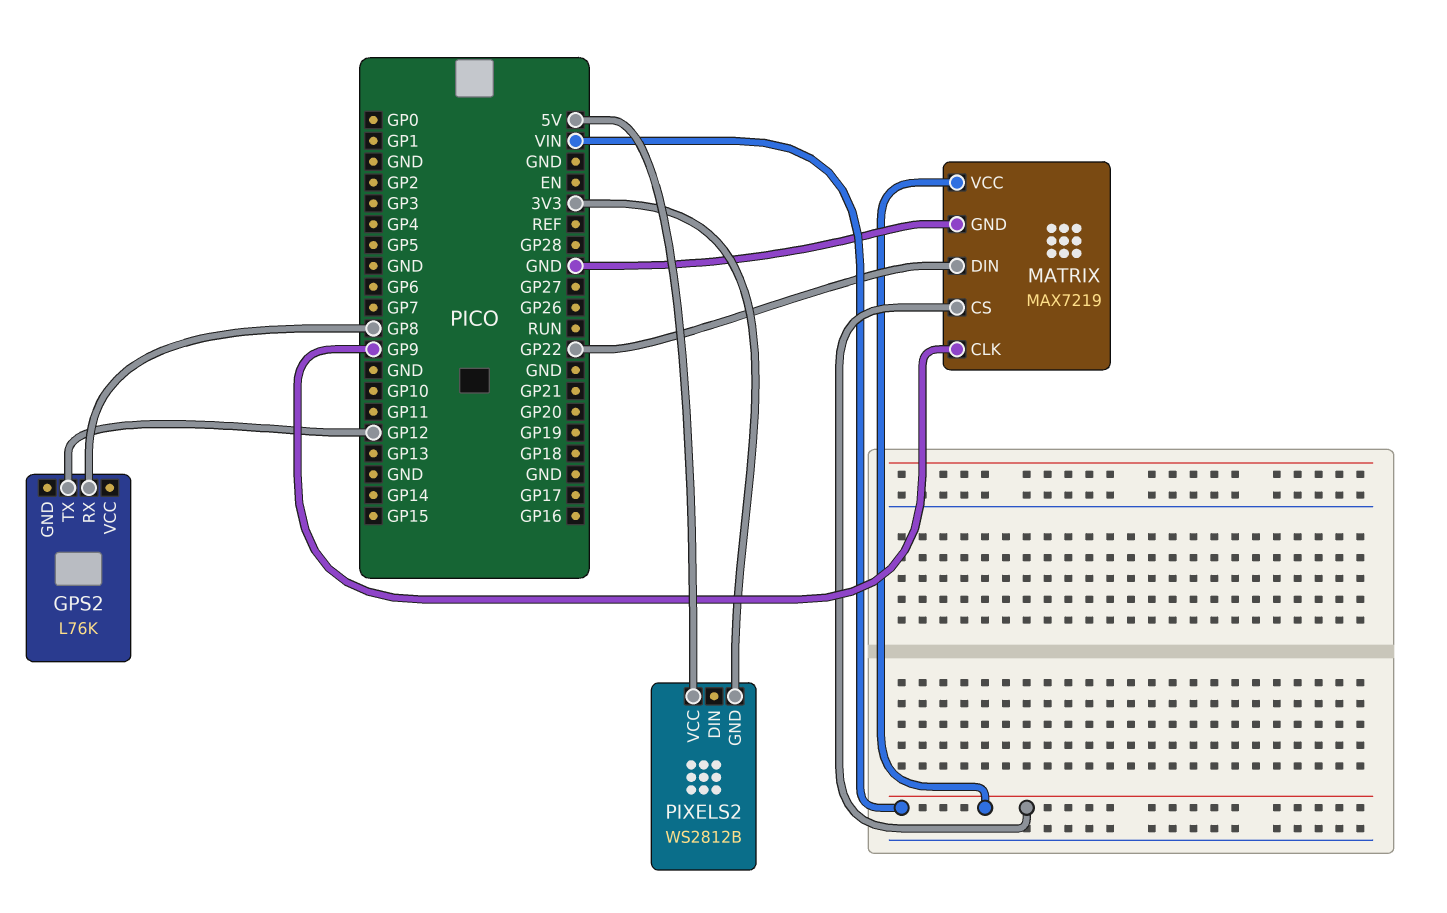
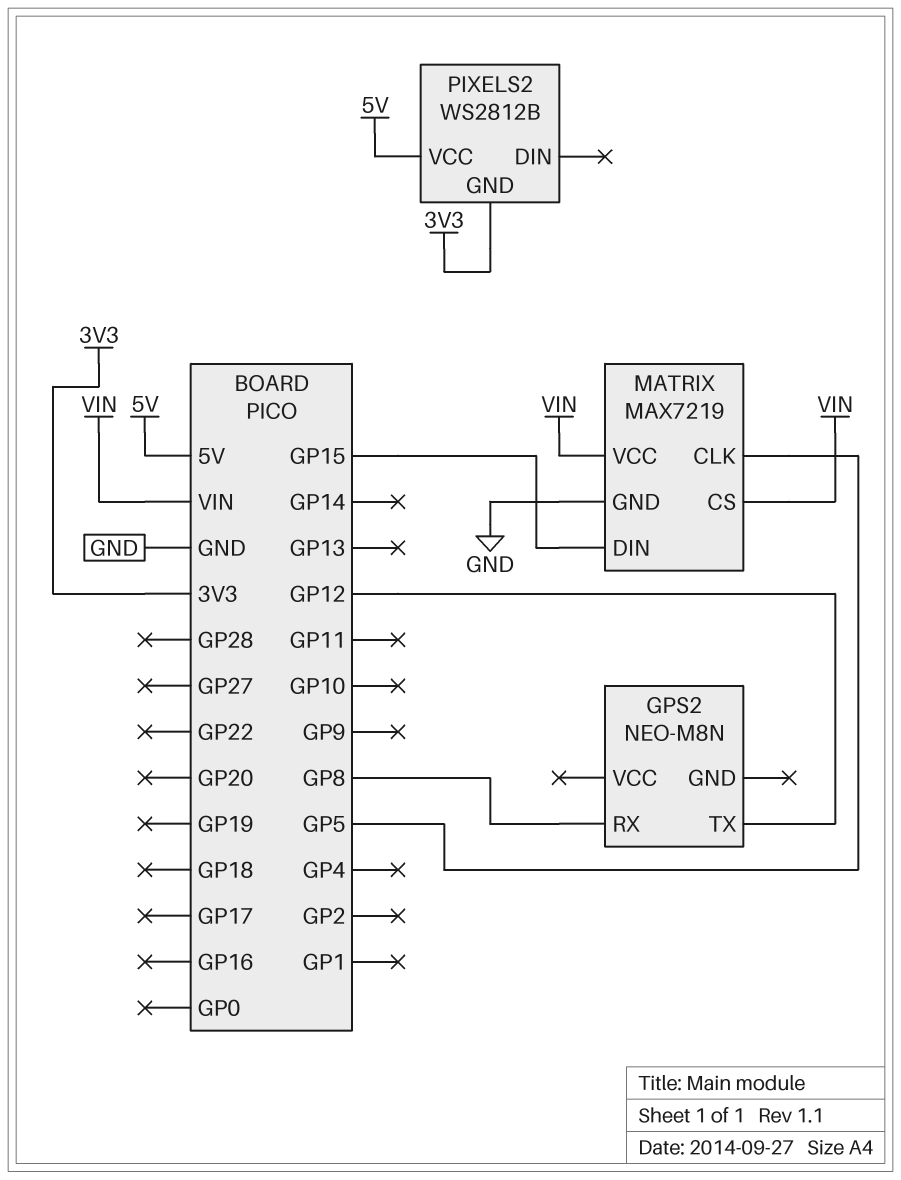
GPS2: L76K -> NEO-M8N
MATRIX pin CLK: GP9 -> GP5
MATRIX pin DIN: GP22 -> GP15

